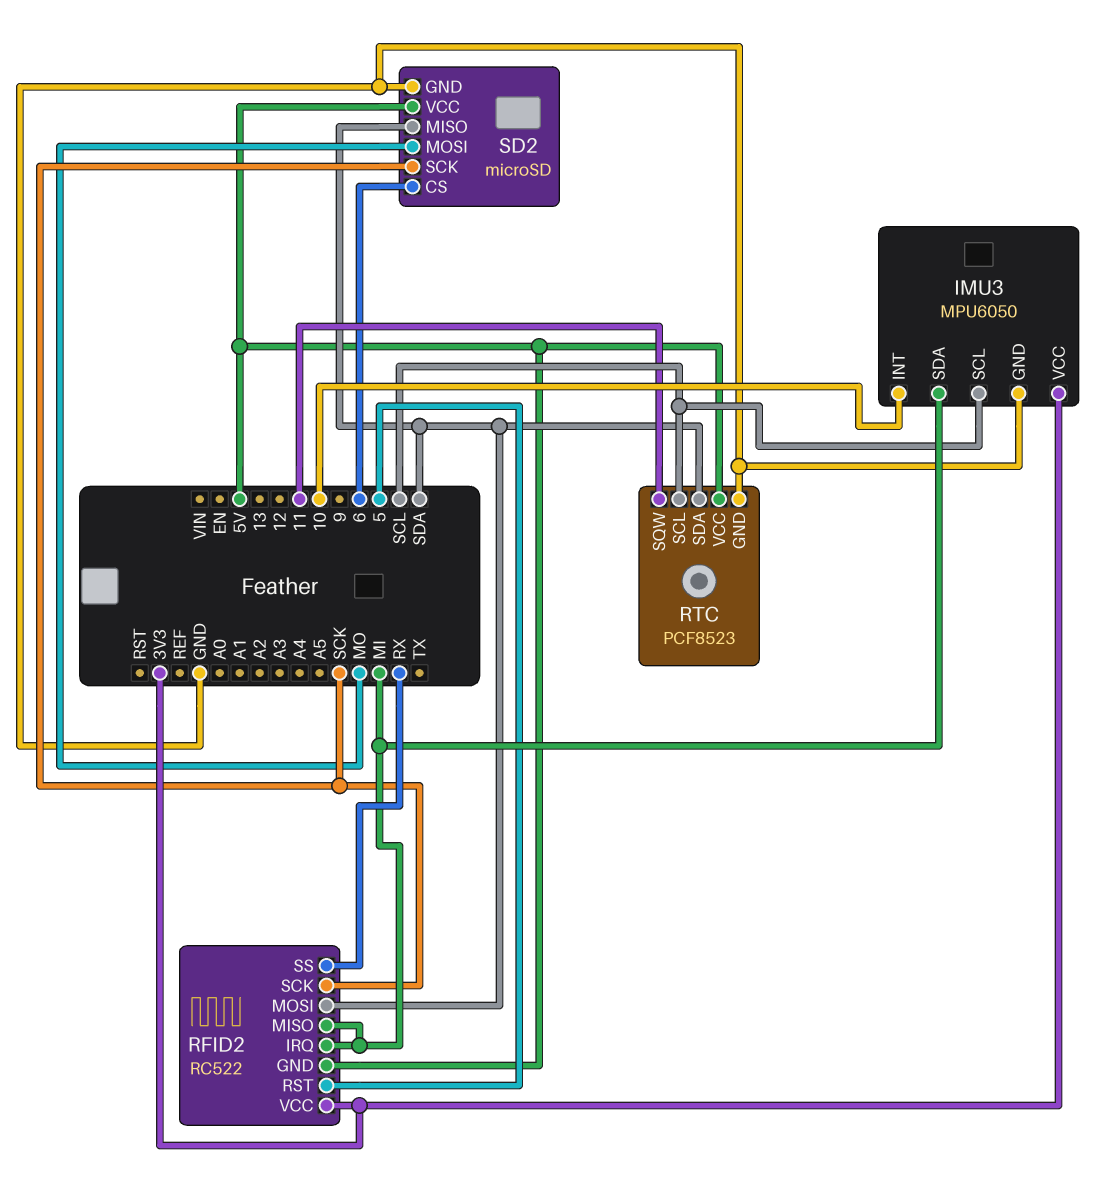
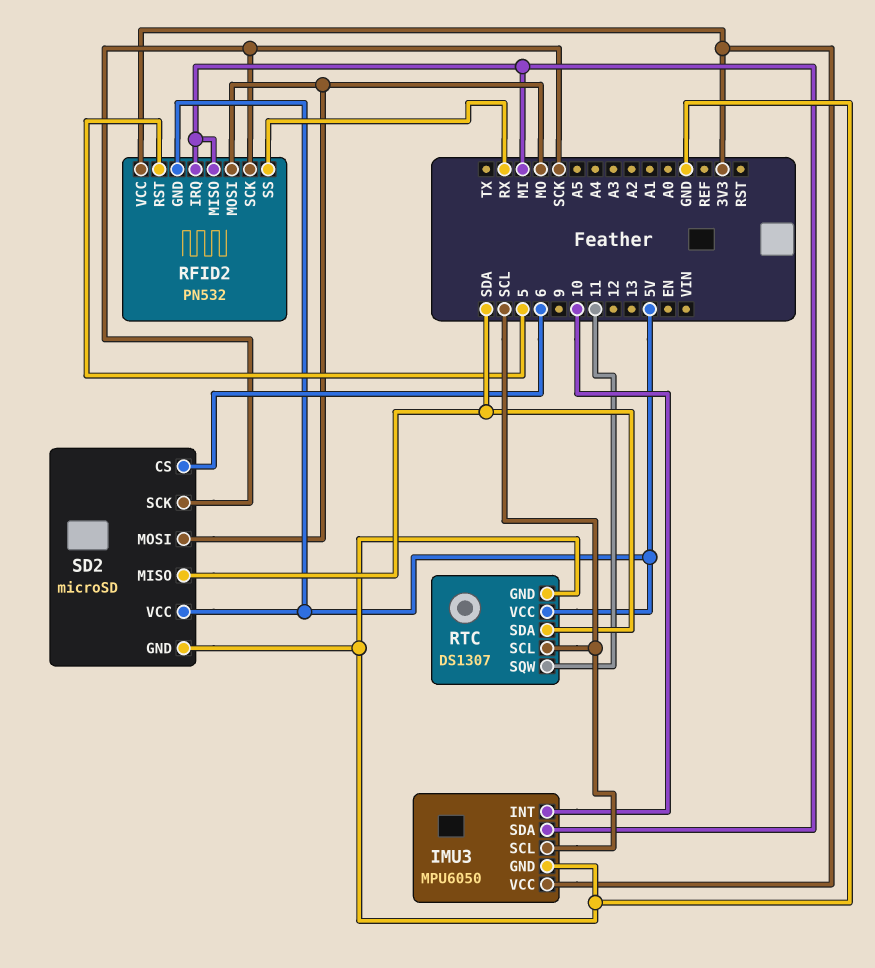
RFID2: RC522 -> PN532
RFID2 pin MOSI: SDA -> MO
RTC: PCF8523 -> DS1307

